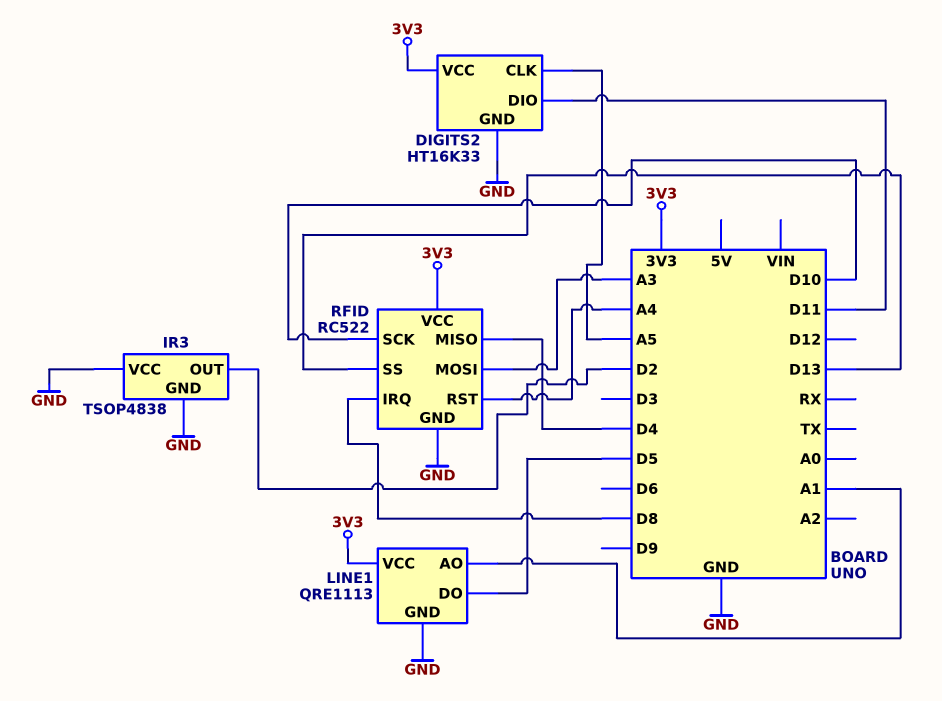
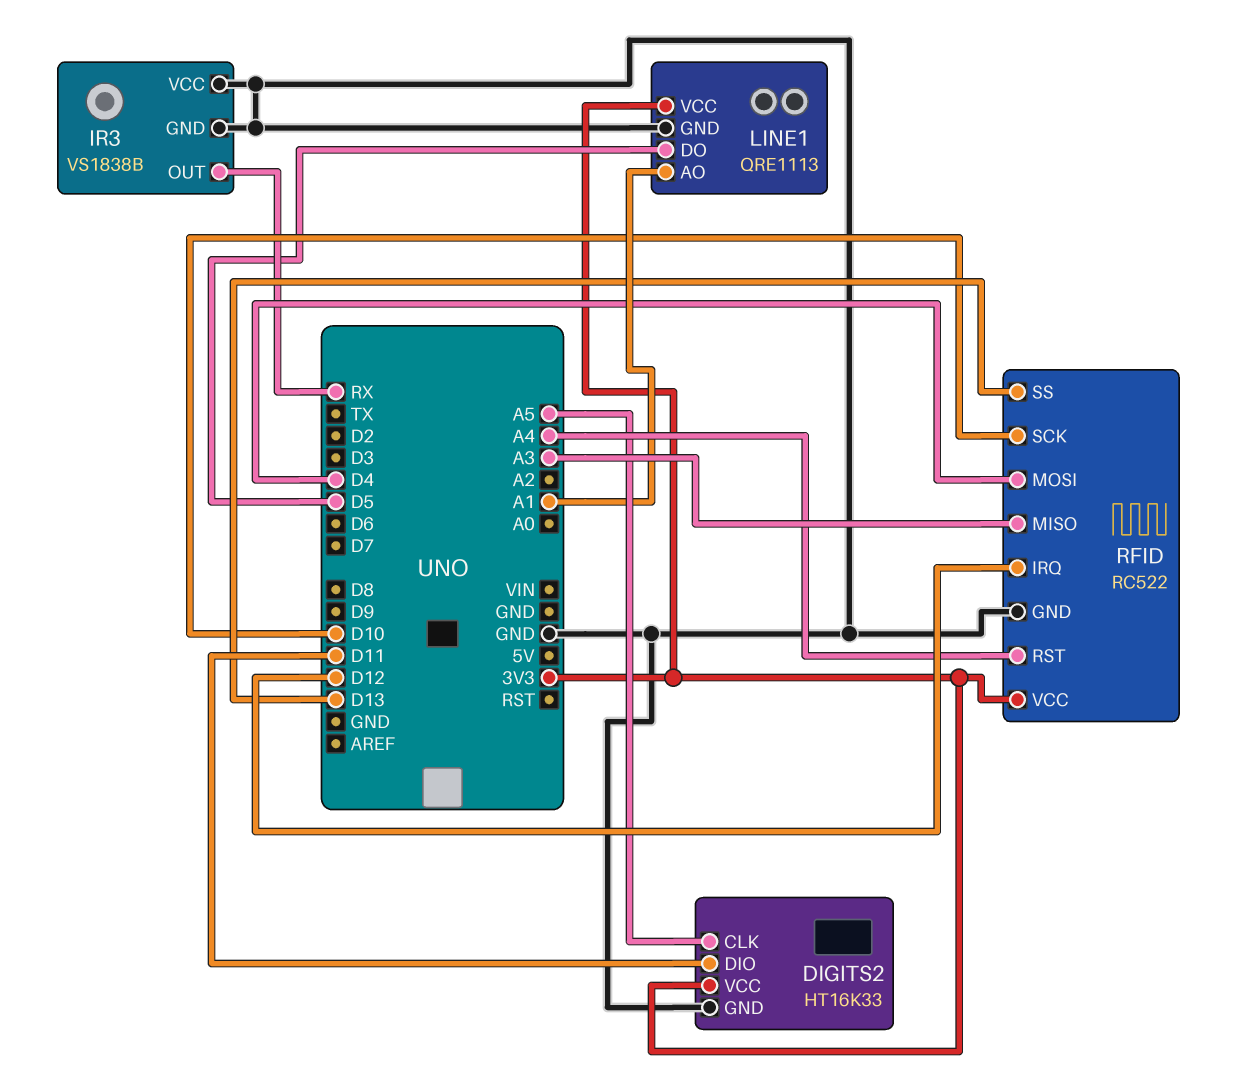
IR3: TSOP4838 -> VS1838B
IR3 pin OUT: D2 -> RX
RFID pin IRQ: D8 -> D12
RFID pin MISO: D4 -> A3
RFID pin MOSI: A3 -> D4

